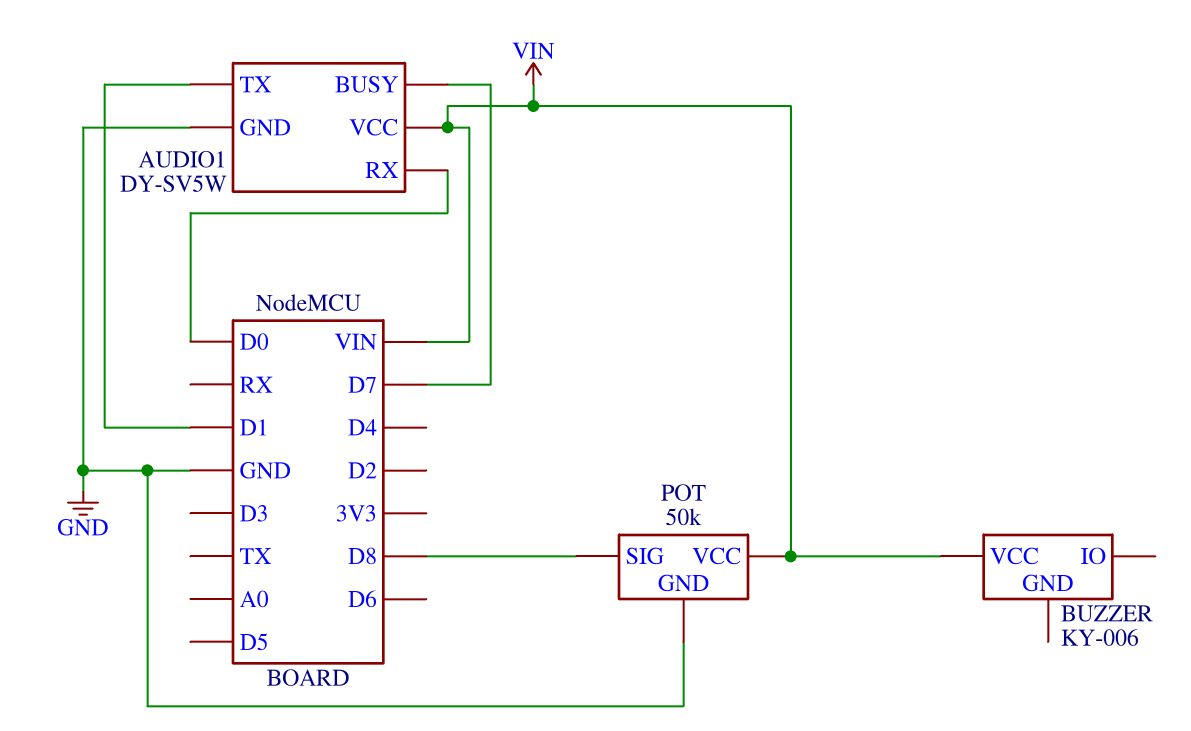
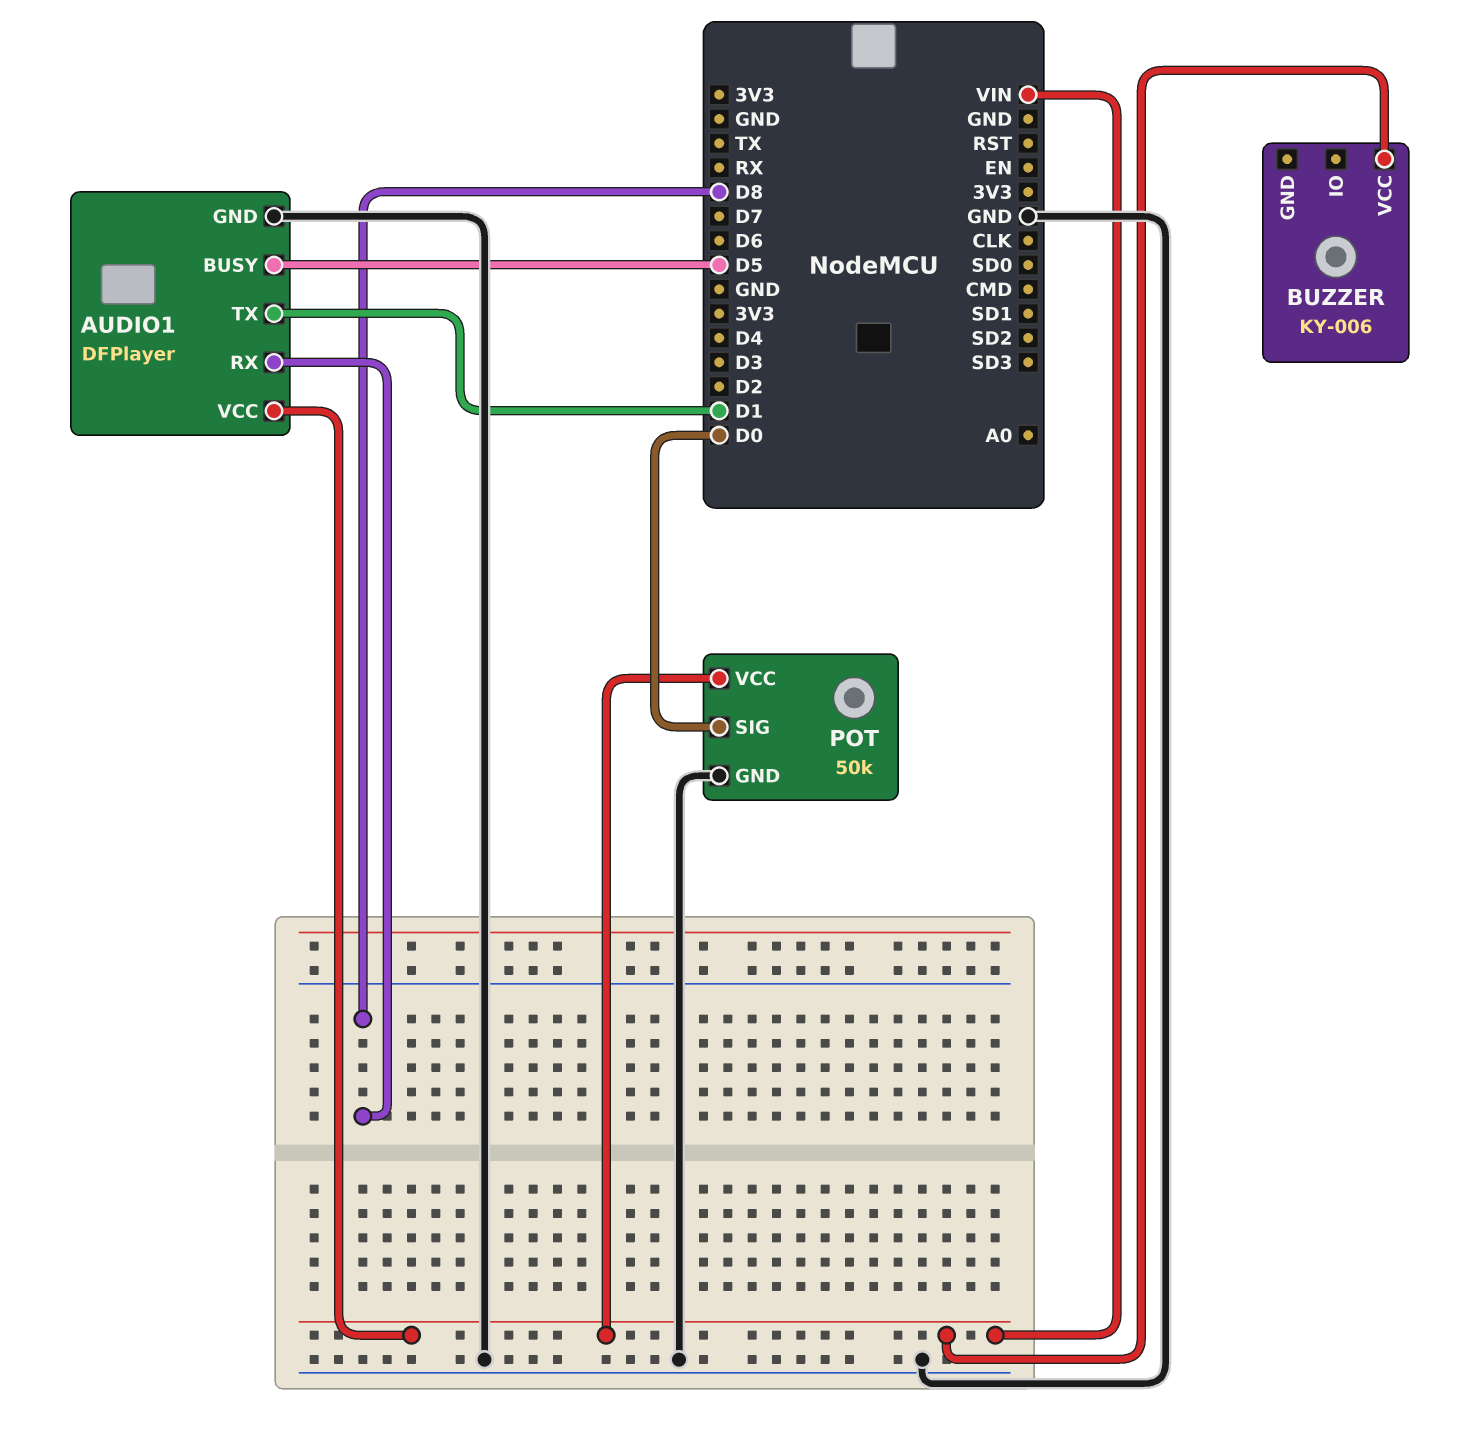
AUDIO1: DY-SV5W -> DFPlayer
AUDIO1 pin BUSY: D7 -> D5
AUDIO1 pin RX: D0 -> D8
POT pin SIG: D8 -> D0

